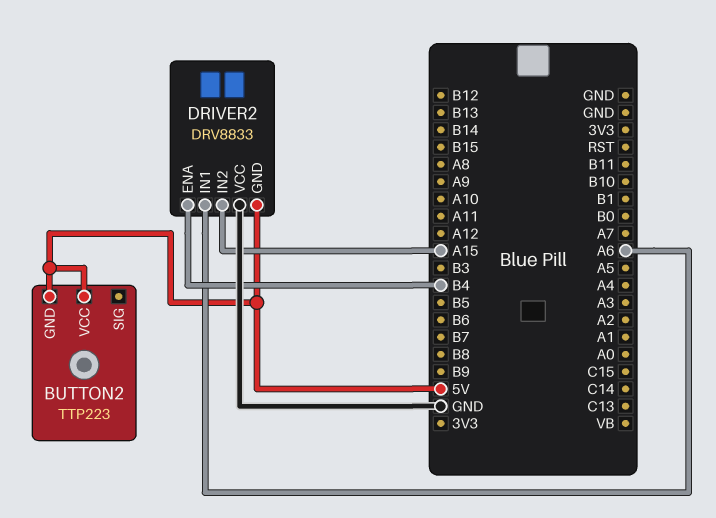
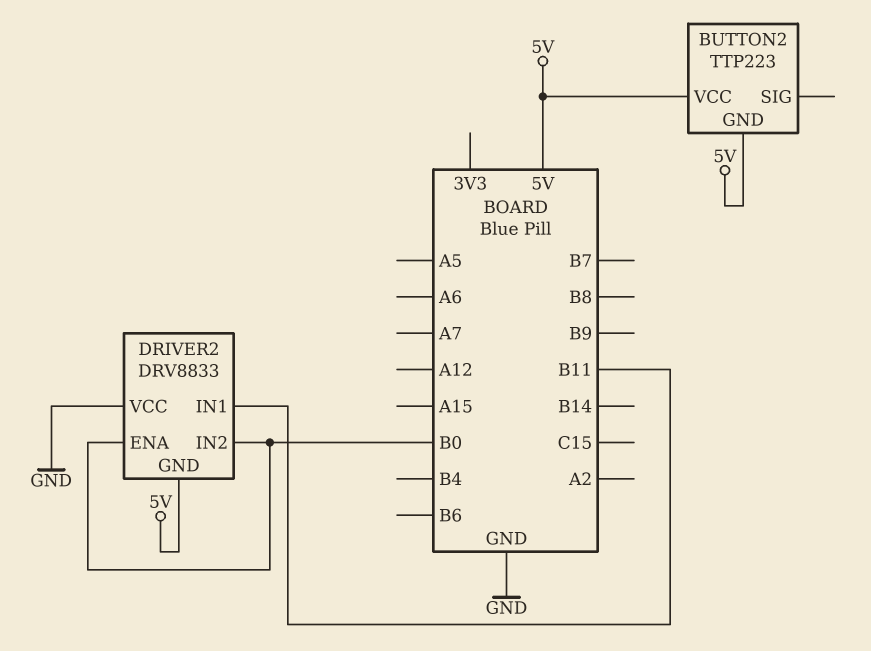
DRIVER2 pin ENA: B4 -> B0
DRIVER2 pin IN1: A6 -> B11
DRIVER2 pin IN2: A15 -> B0

